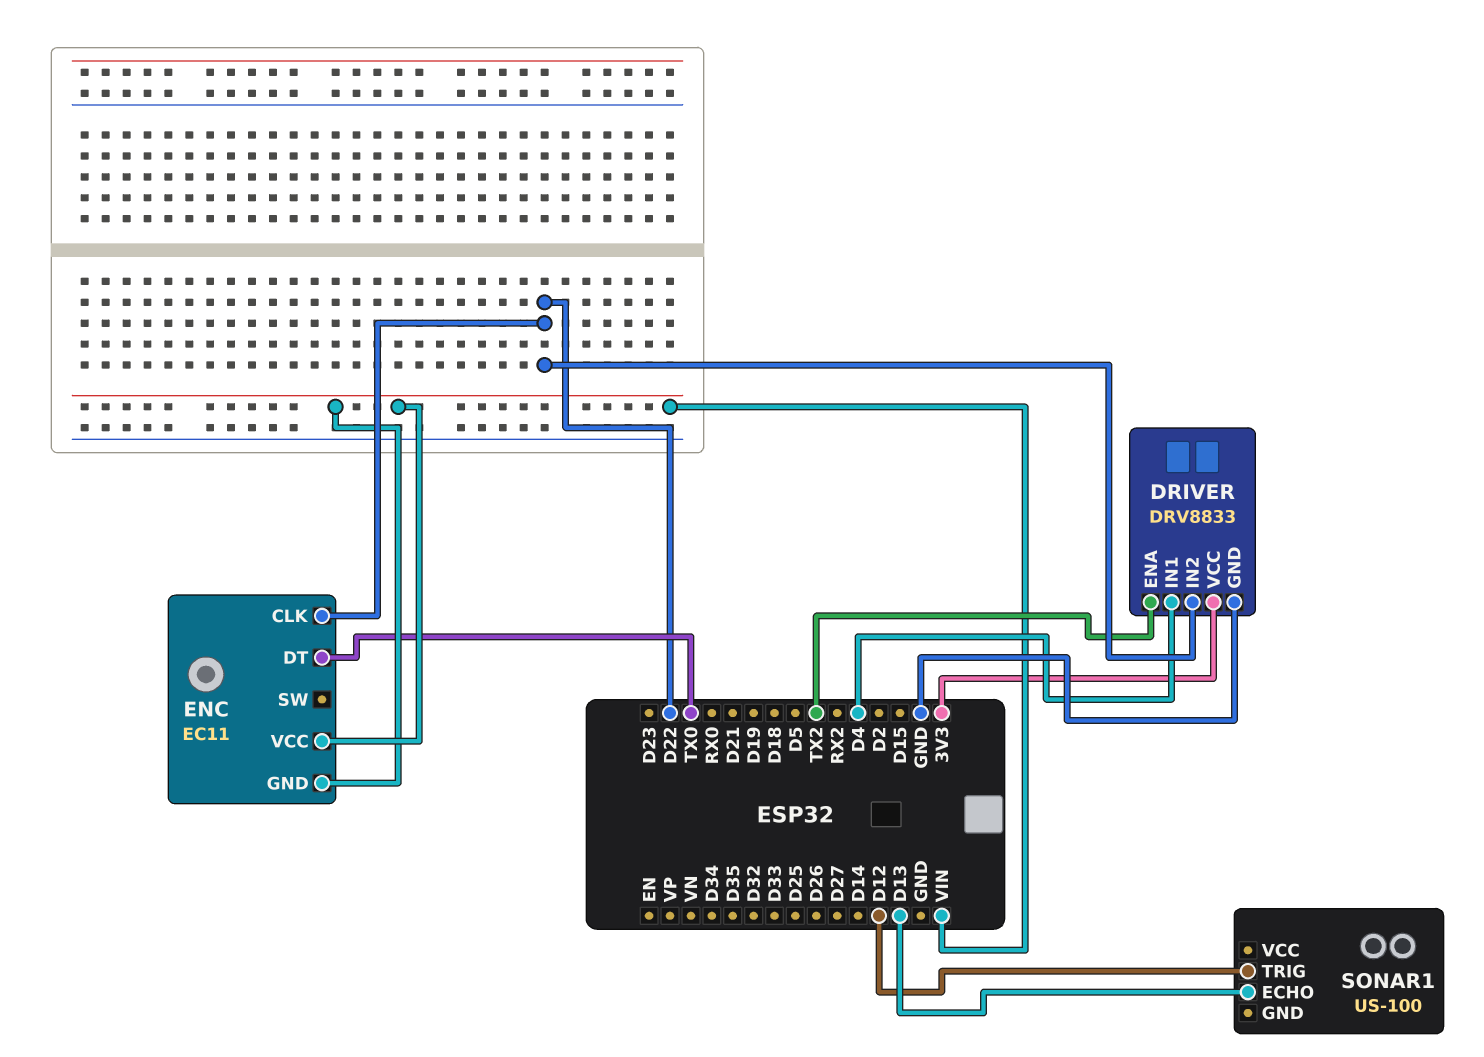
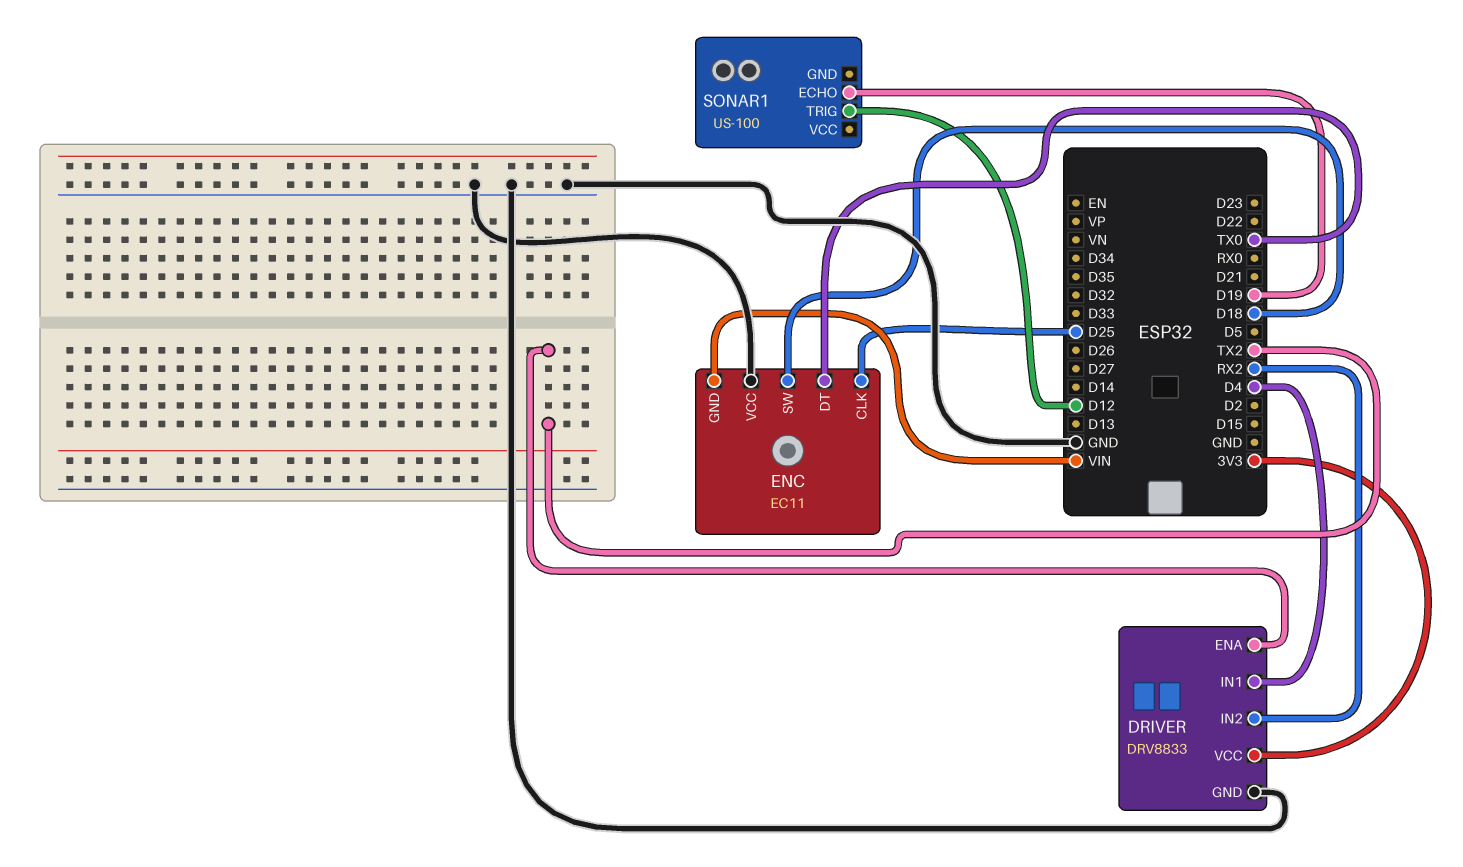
DRIVER pin IN2: D22 -> RX2
ENC pin CLK: D22 -> D25
ENC pin SW: none -> D18
ENC pin VCC: VIN -> GND
SONAR1 pin ECHO: D13 -> D19

